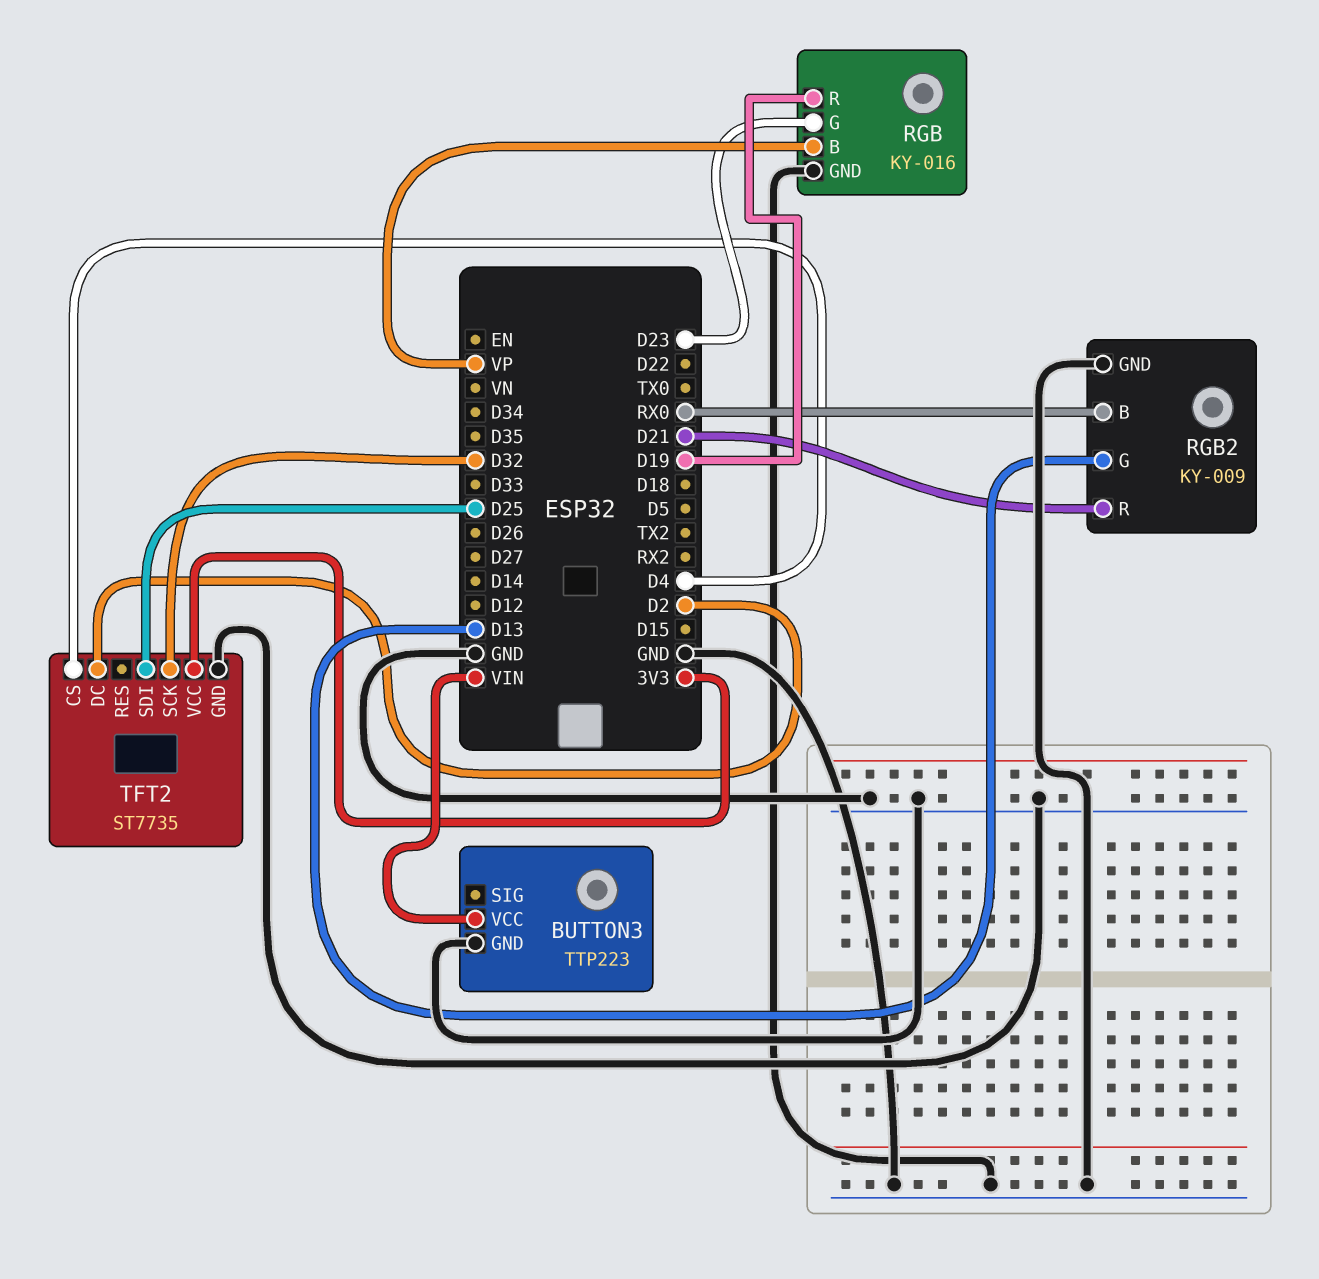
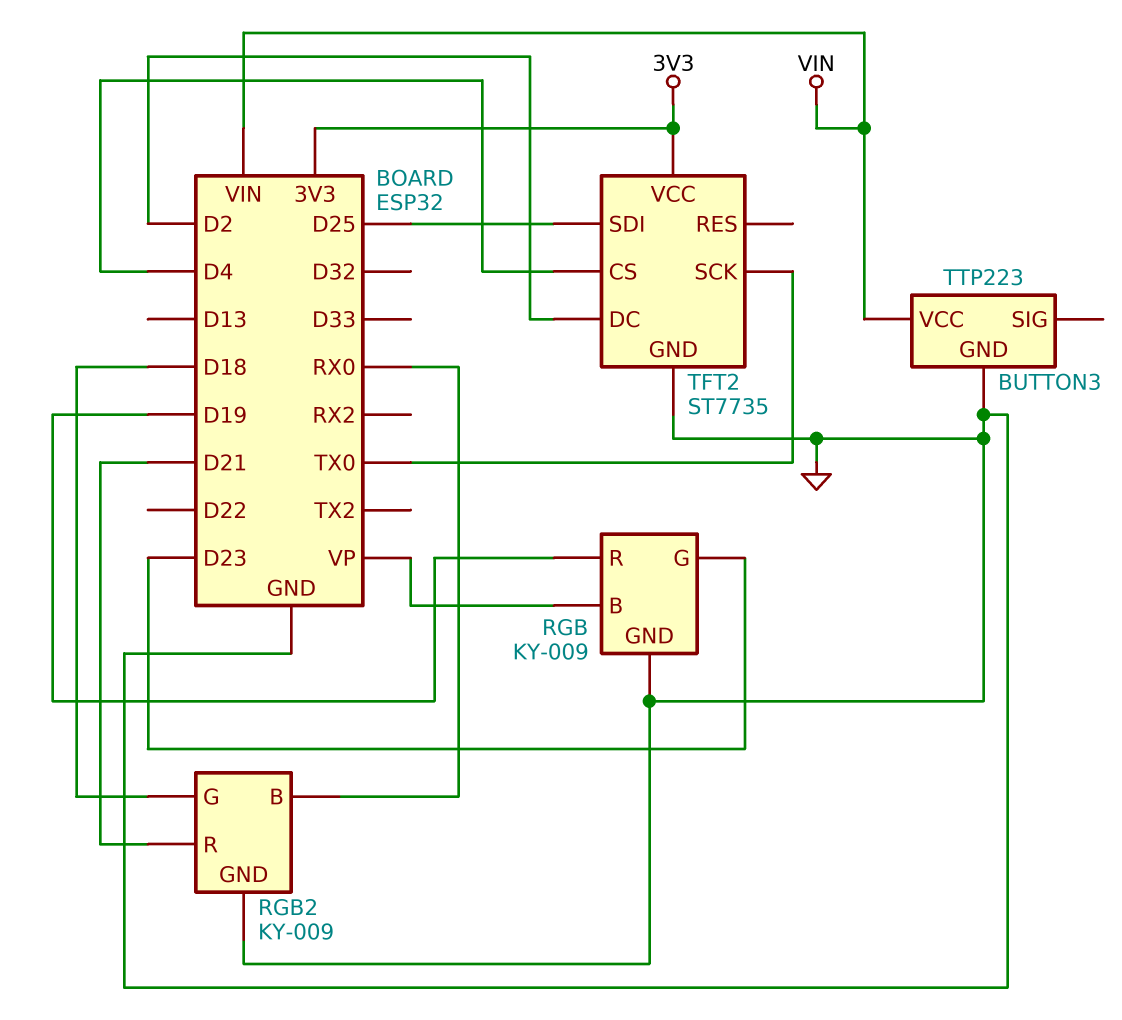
RGB: KY-016 -> KY-009
RGB2 pin G: D13 -> D18
TFT2 pin SCK: D32 -> TX0

